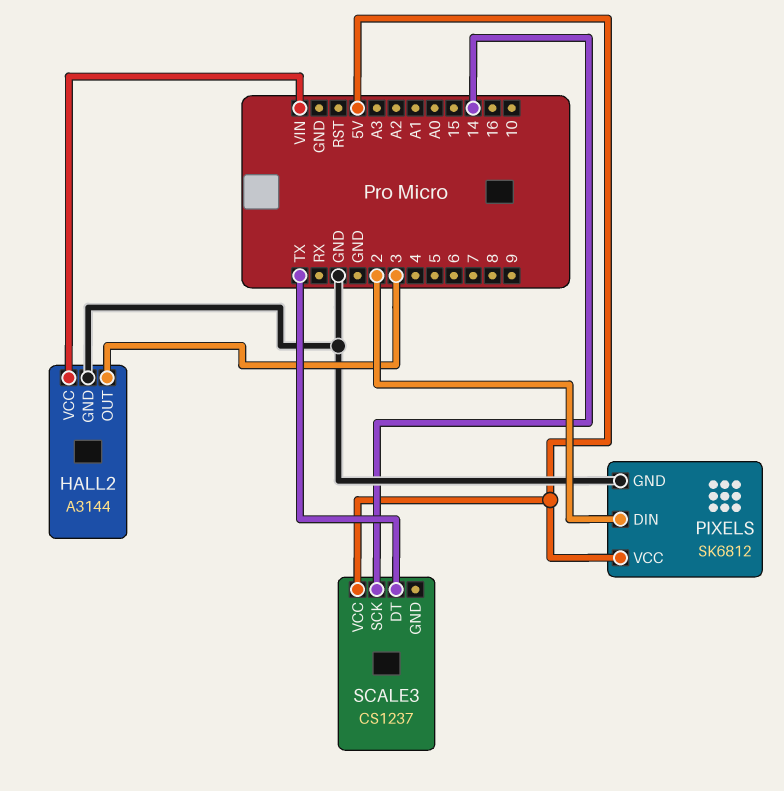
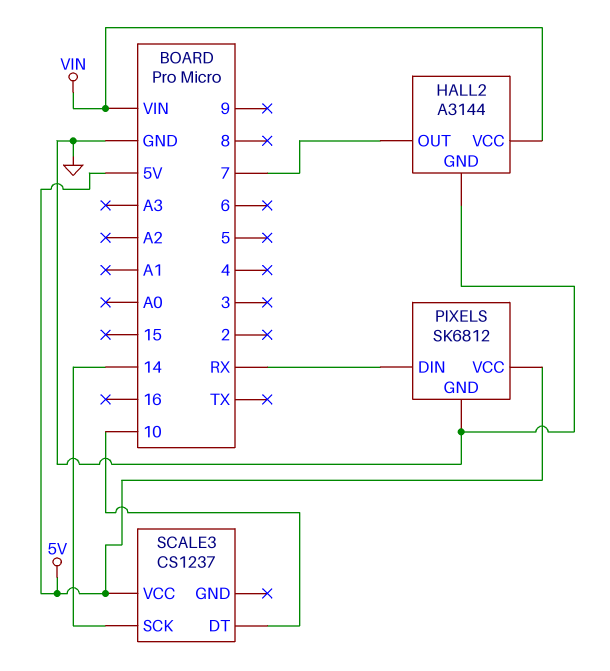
HALL2 pin OUT: 3 -> 7
PIXELS pin DIN: 2 -> RX
SCALE3 pin DT: TX -> 10

